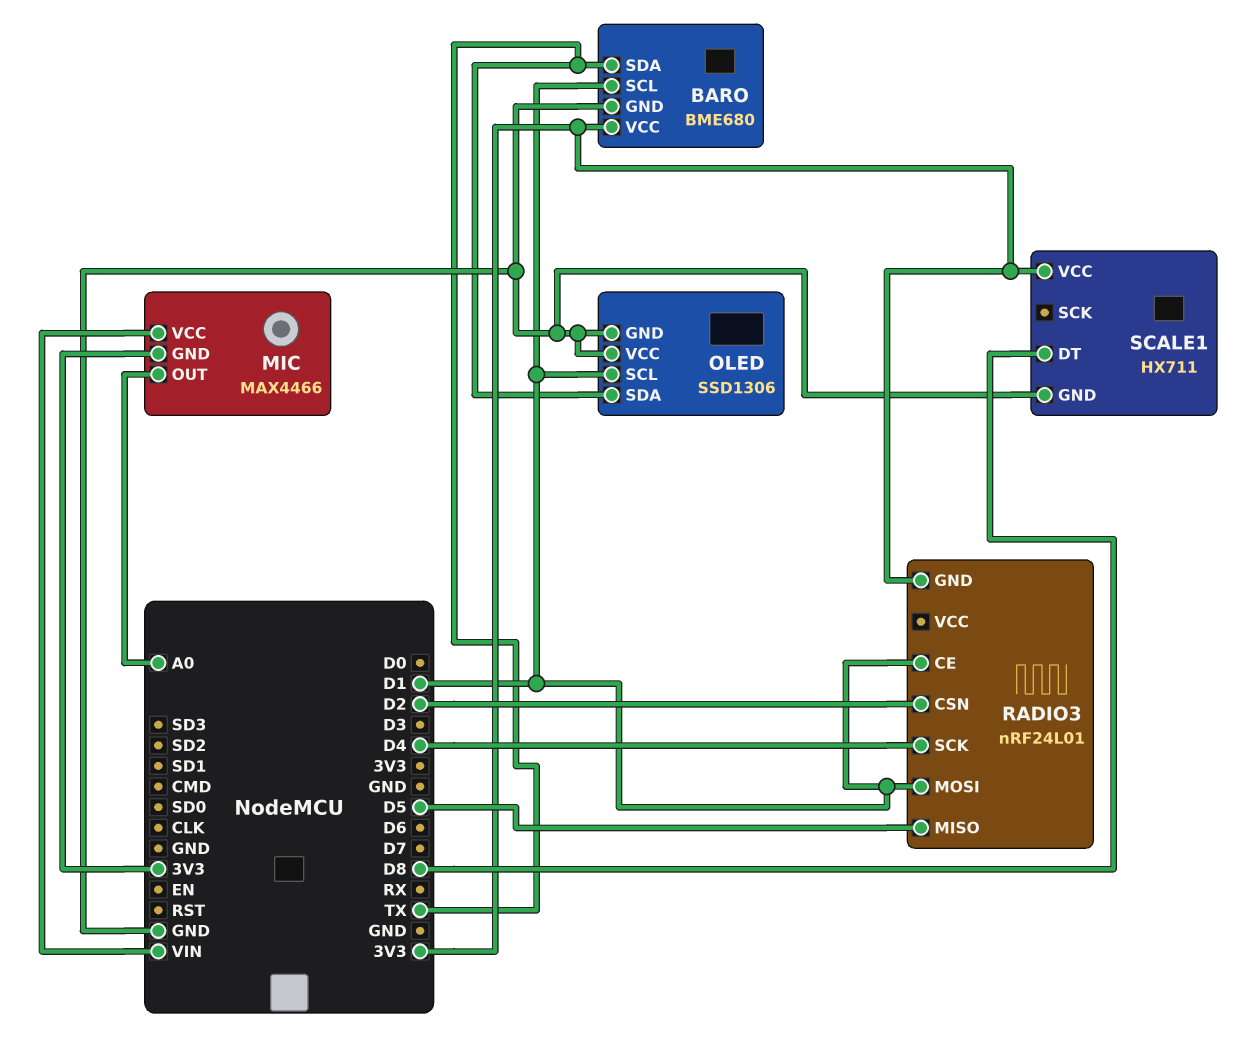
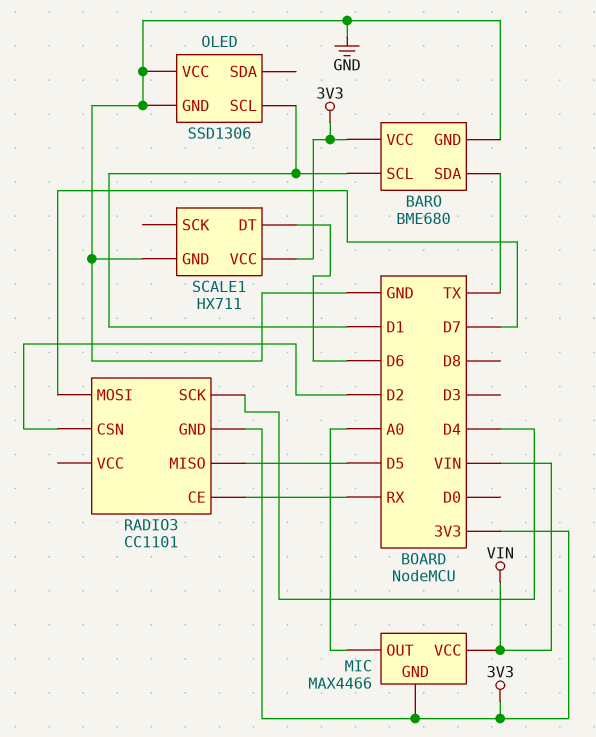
OLED pin SDA: TX -> none
RADIO3: nRF24L01 -> CC1101
RADIO3 pin CE: D1 -> RX
RADIO3 pin MOSI: D1 -> D7
SCALE1 pin DT: D8 -> D6

